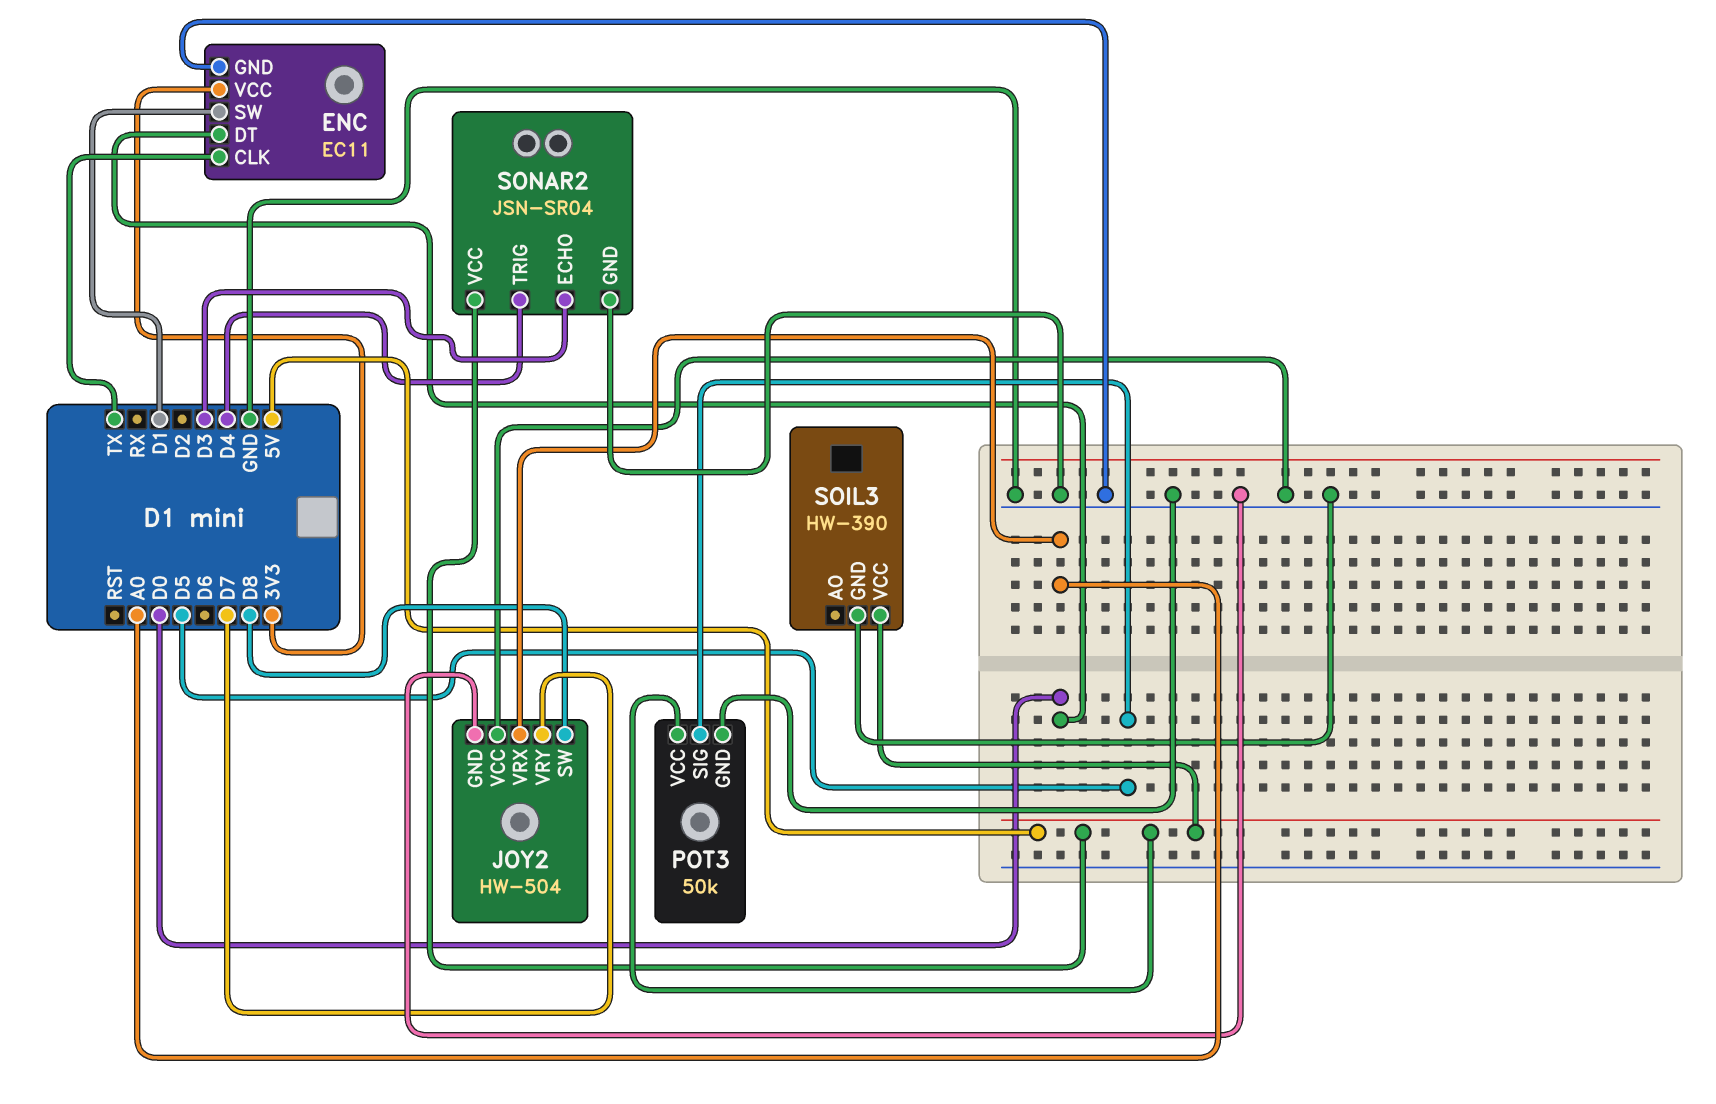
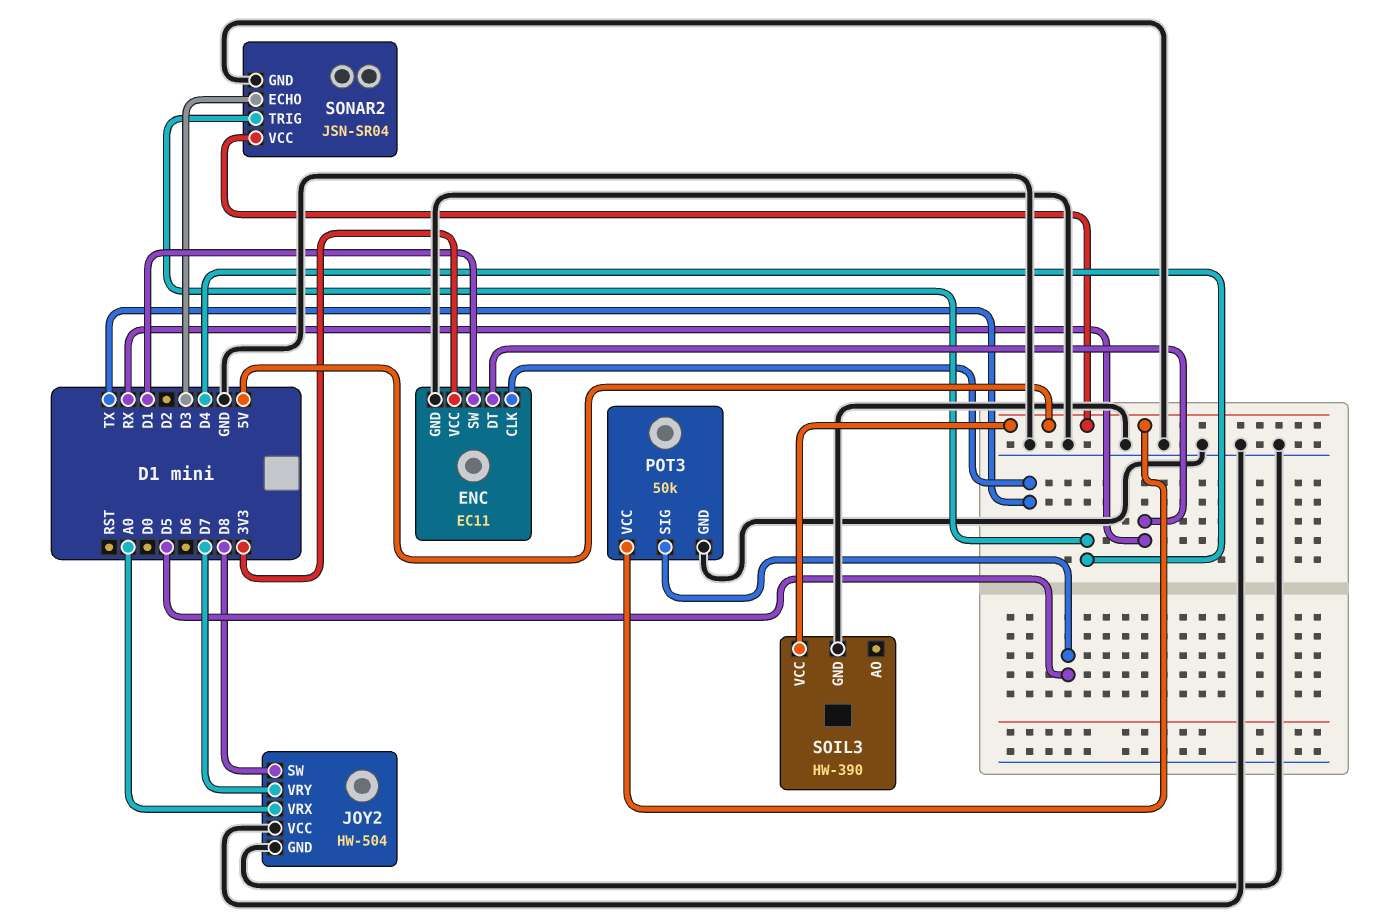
ENC pin DT: D0 -> RX

